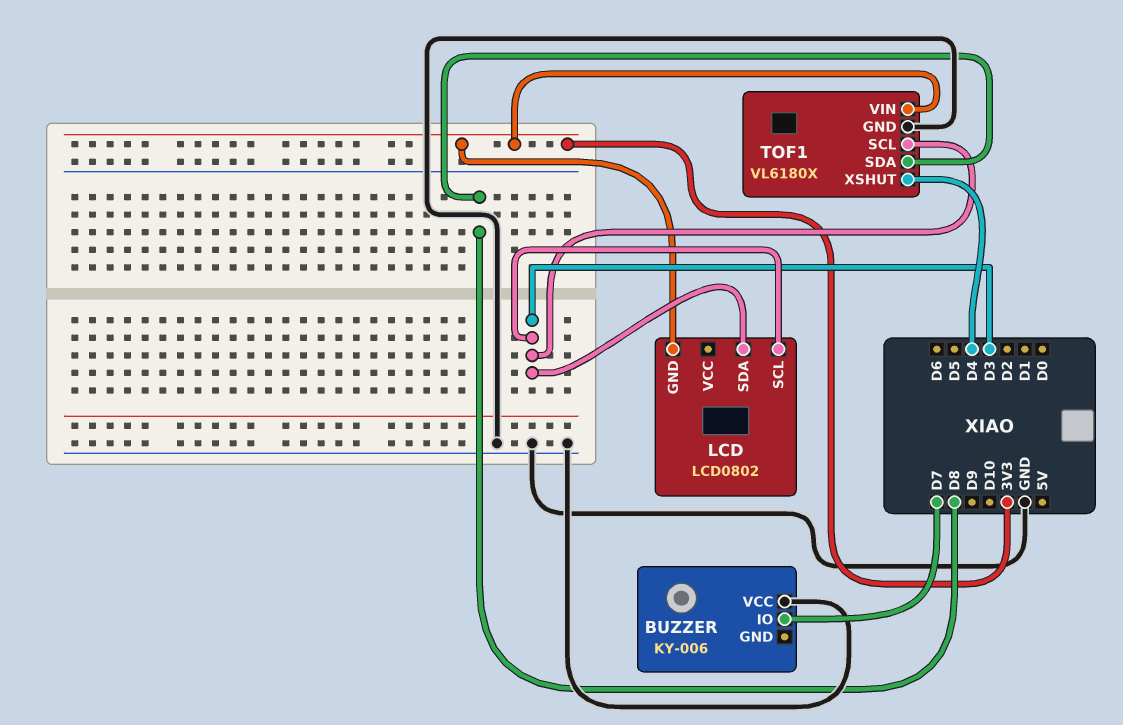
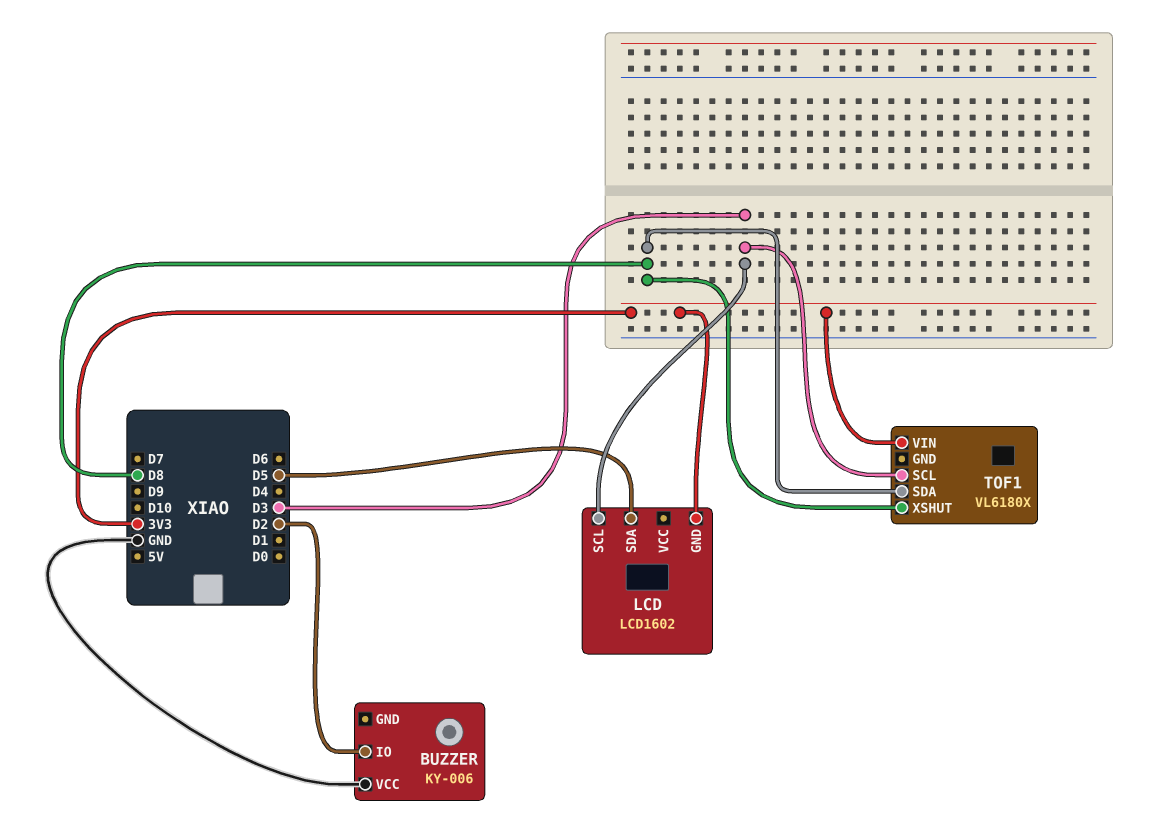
BUZZER pin IO: D7 -> D2
LCD: LCD0802 -> LCD1602
LCD pin SDA: D3 -> D5
TOF1 pin GND: GND -> none
TOF1 pin XSHUT: D4 -> D8

